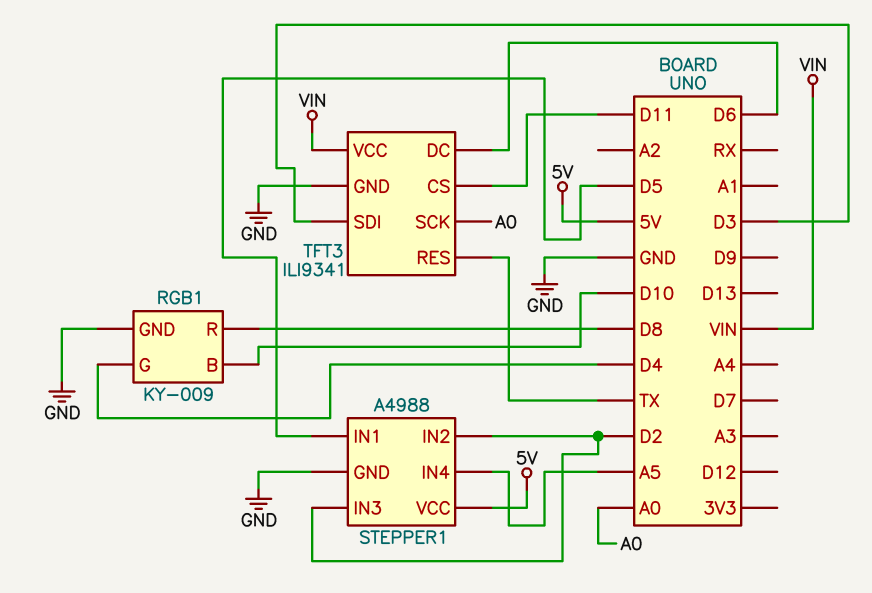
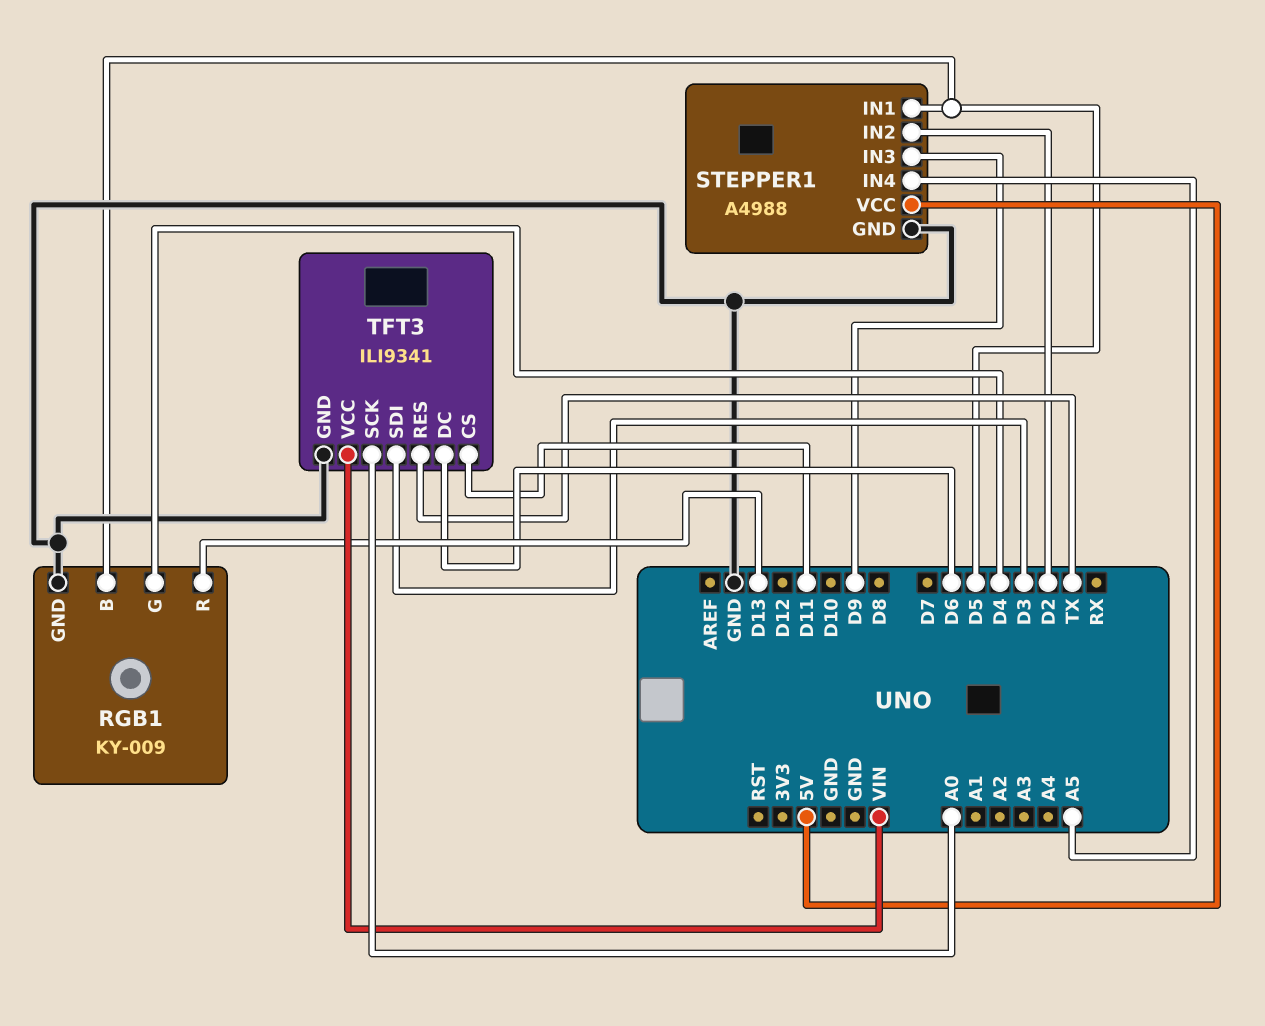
RGB1 pin B: D10 -> D5
RGB1 pin R: D8 -> D13
STEPPER1 pin IN3: D2 -> D9

